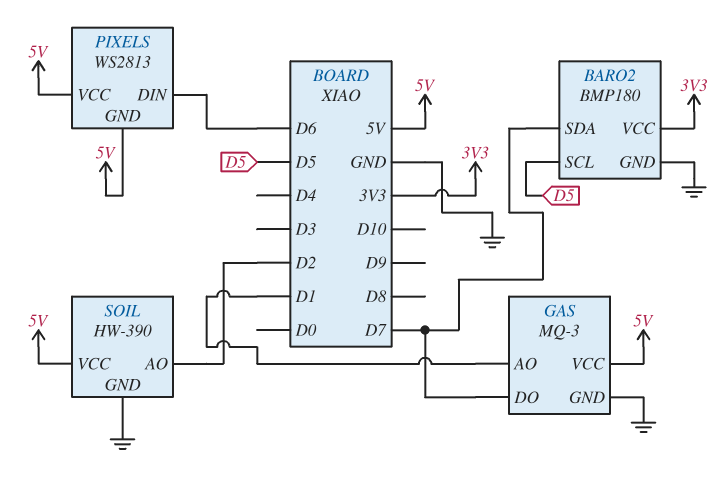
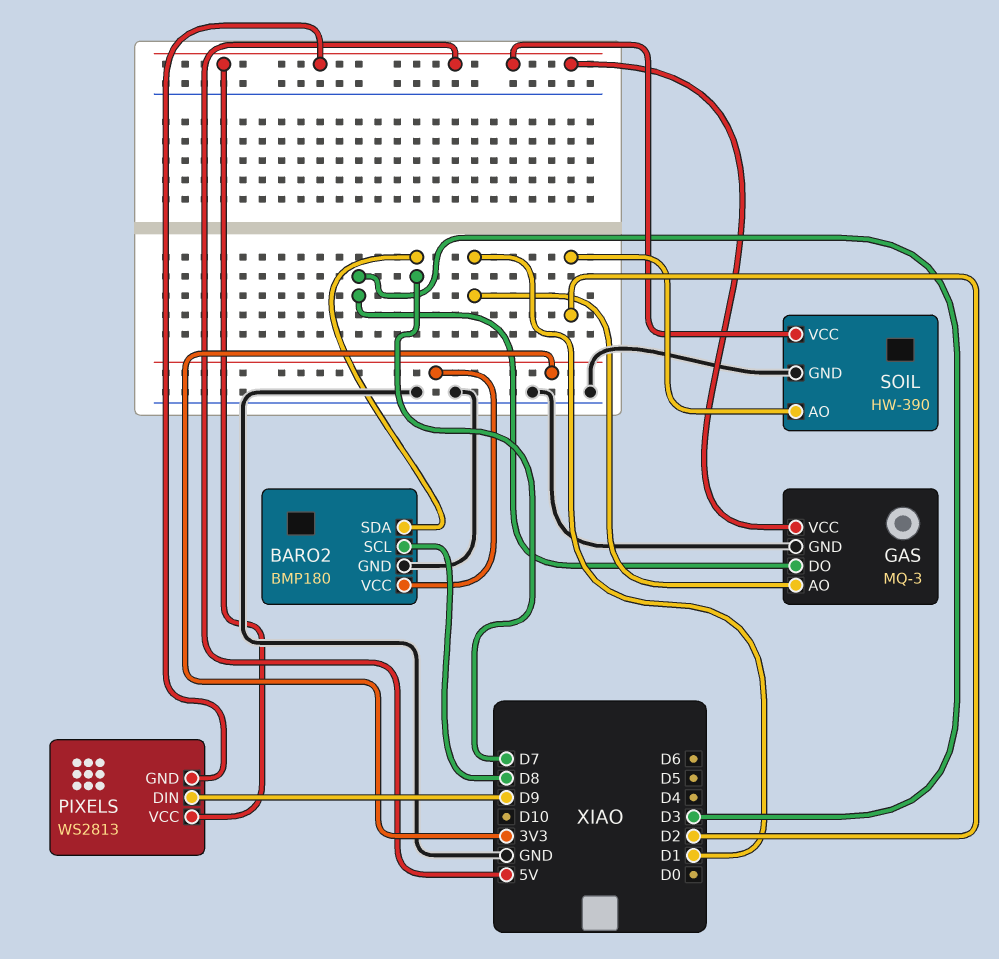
BARO2 pin SCL: D5 -> D8
GAS pin DO: D7 -> D3
PIXELS pin DIN: D6 -> D9

